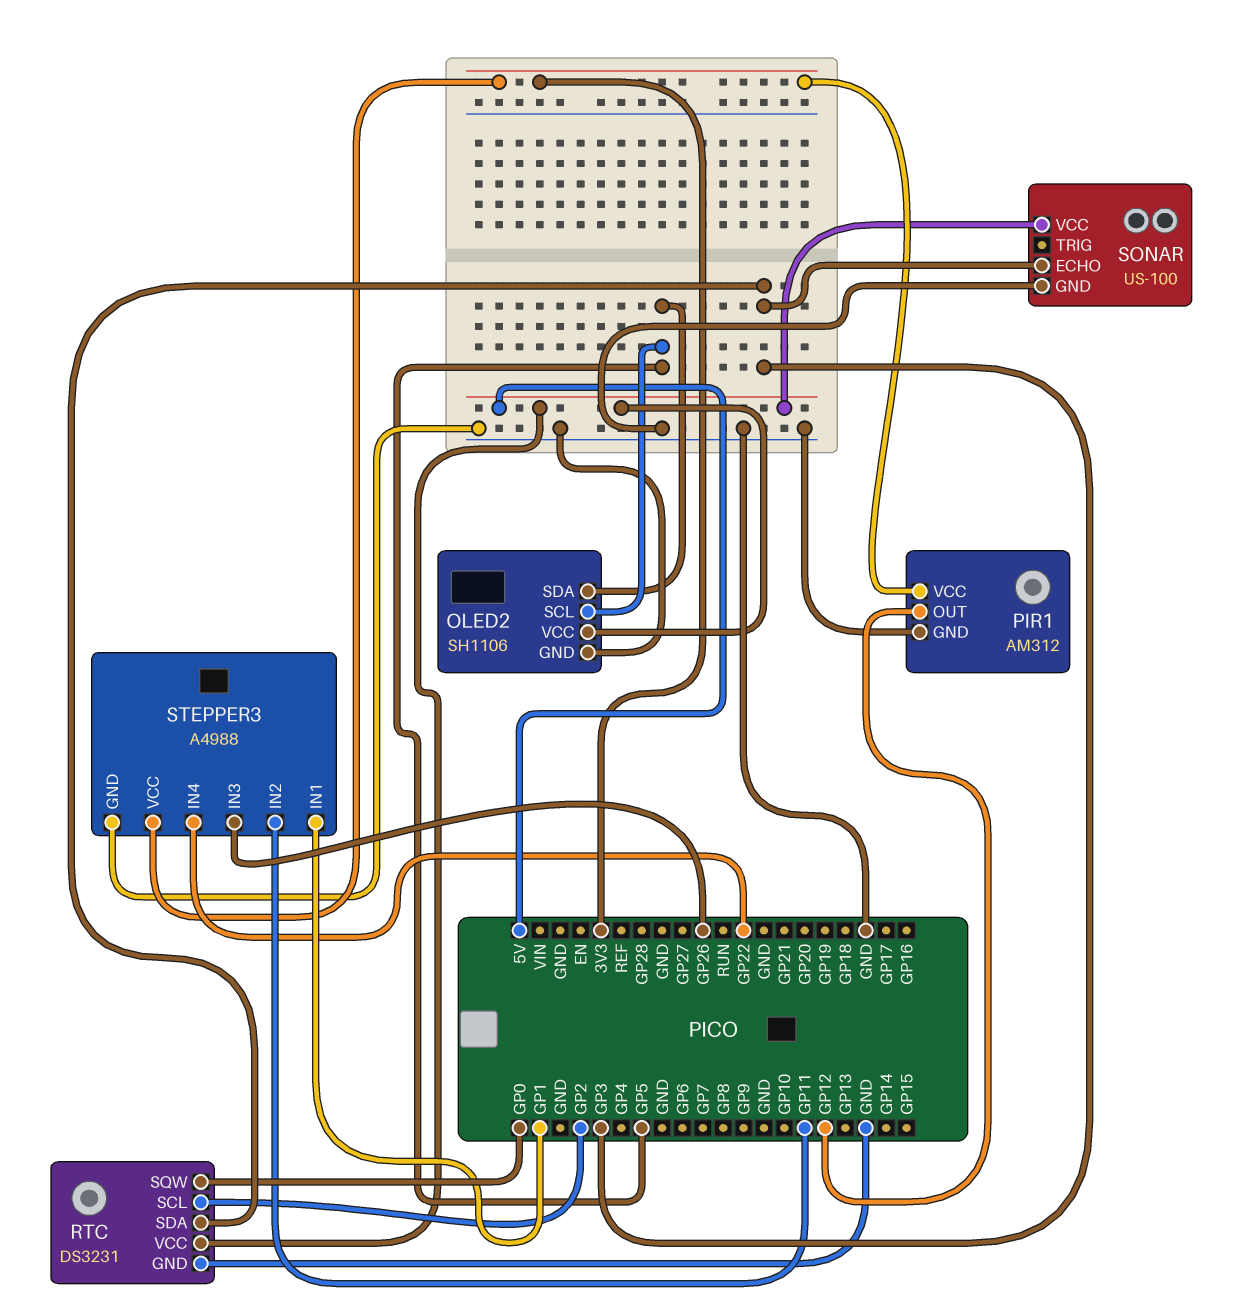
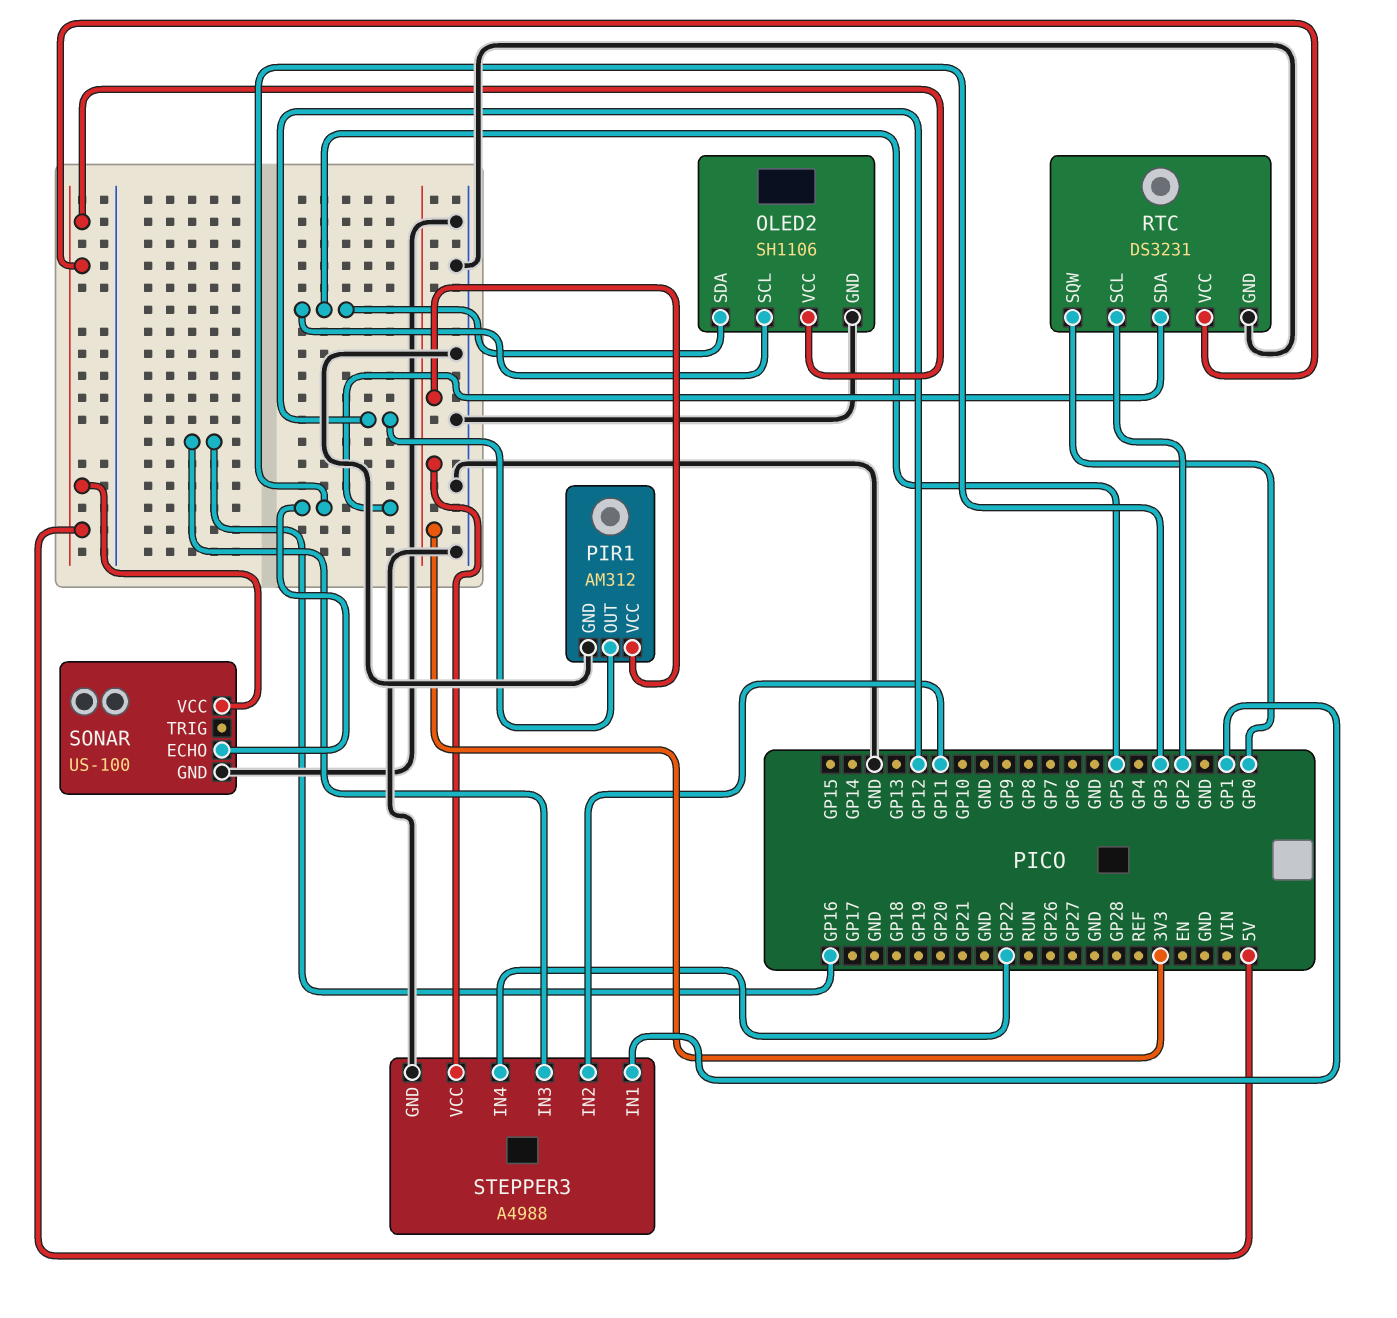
STEPPER3 pin IN3: GP26 -> GP16

